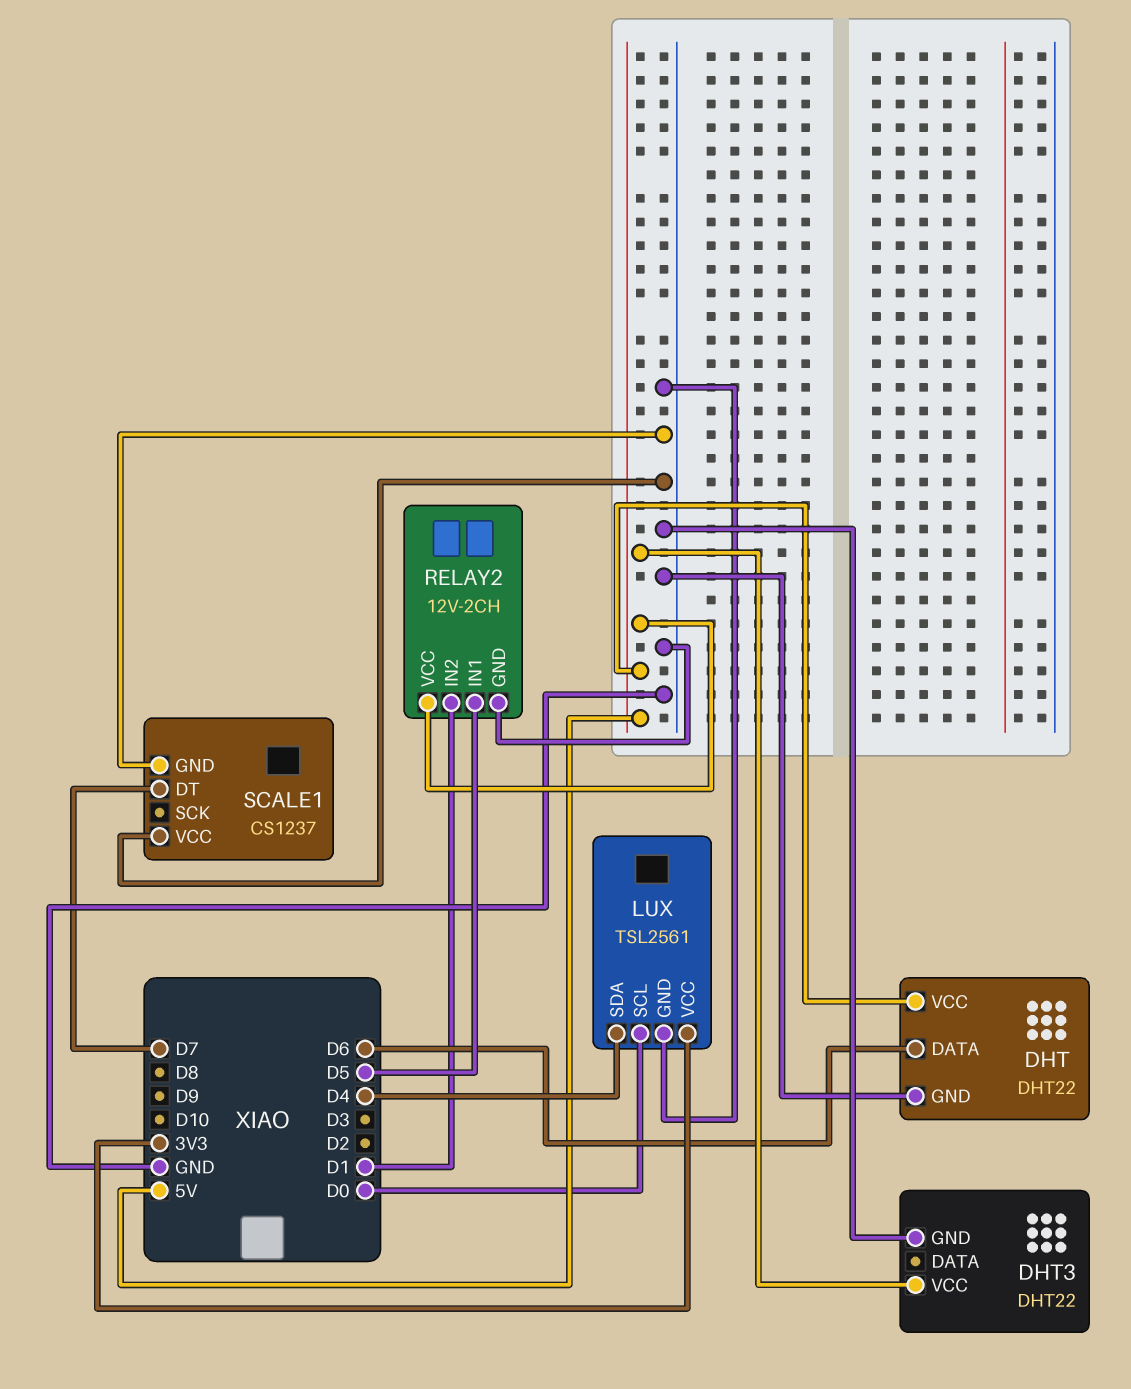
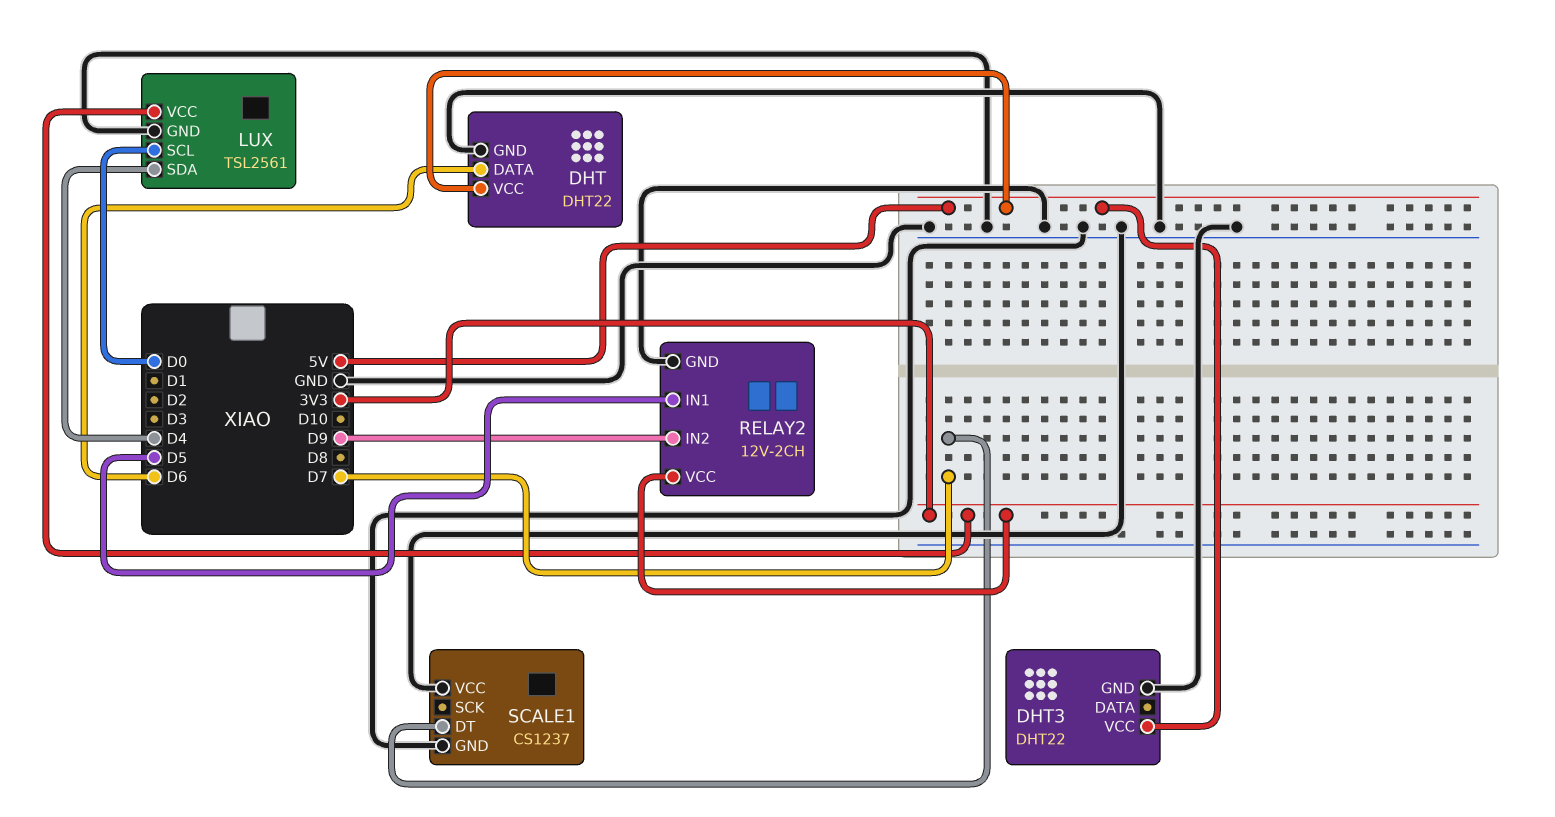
RELAY2 pin IN2: D1 -> D9
RELAY2 pin VCC: 5V -> 3V3

